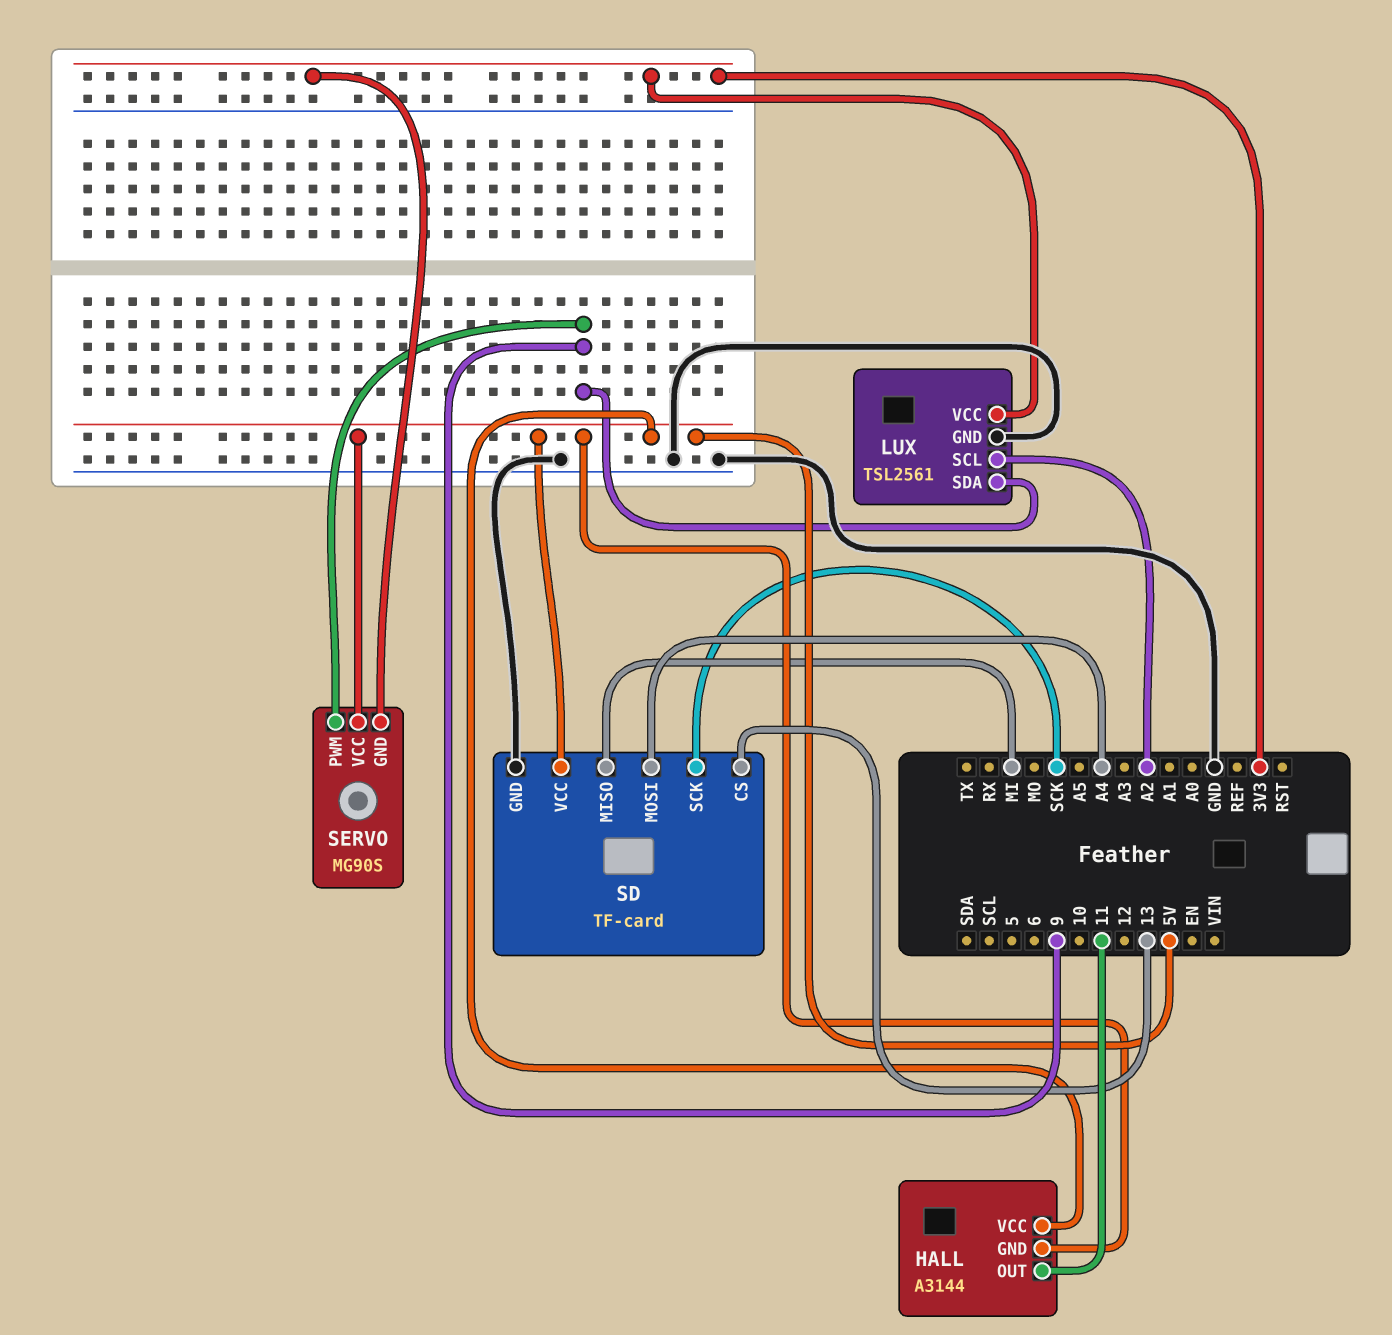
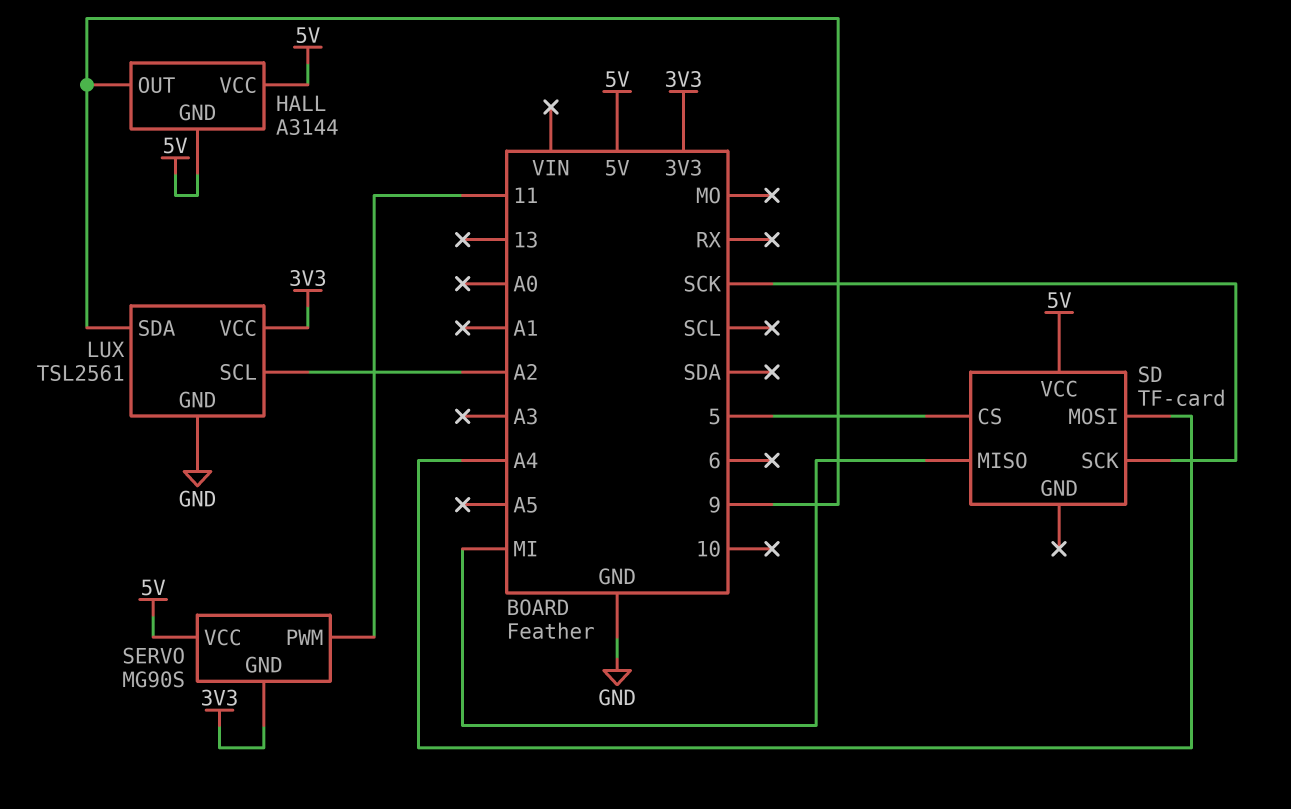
HALL pin OUT: 11 -> 9
SD pin CS: 13 -> 5
SD pin GND: GND -> none
SERVO pin PWM: 9 -> 11

